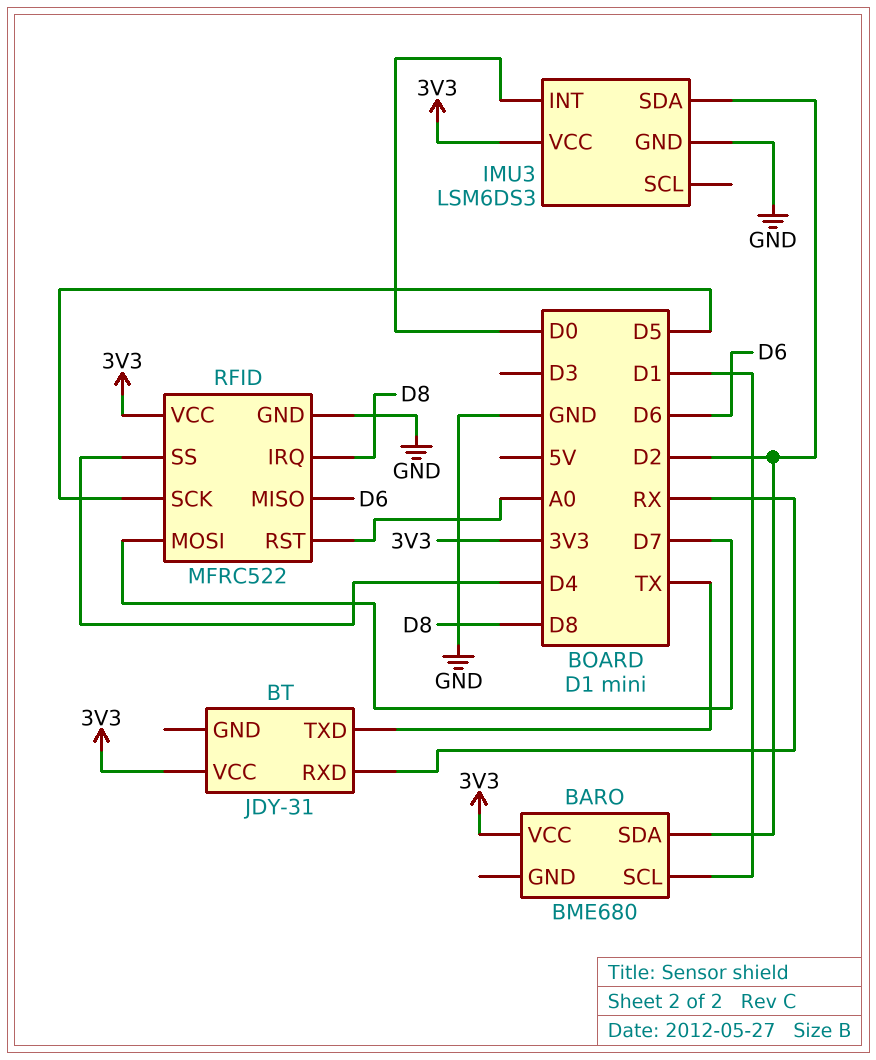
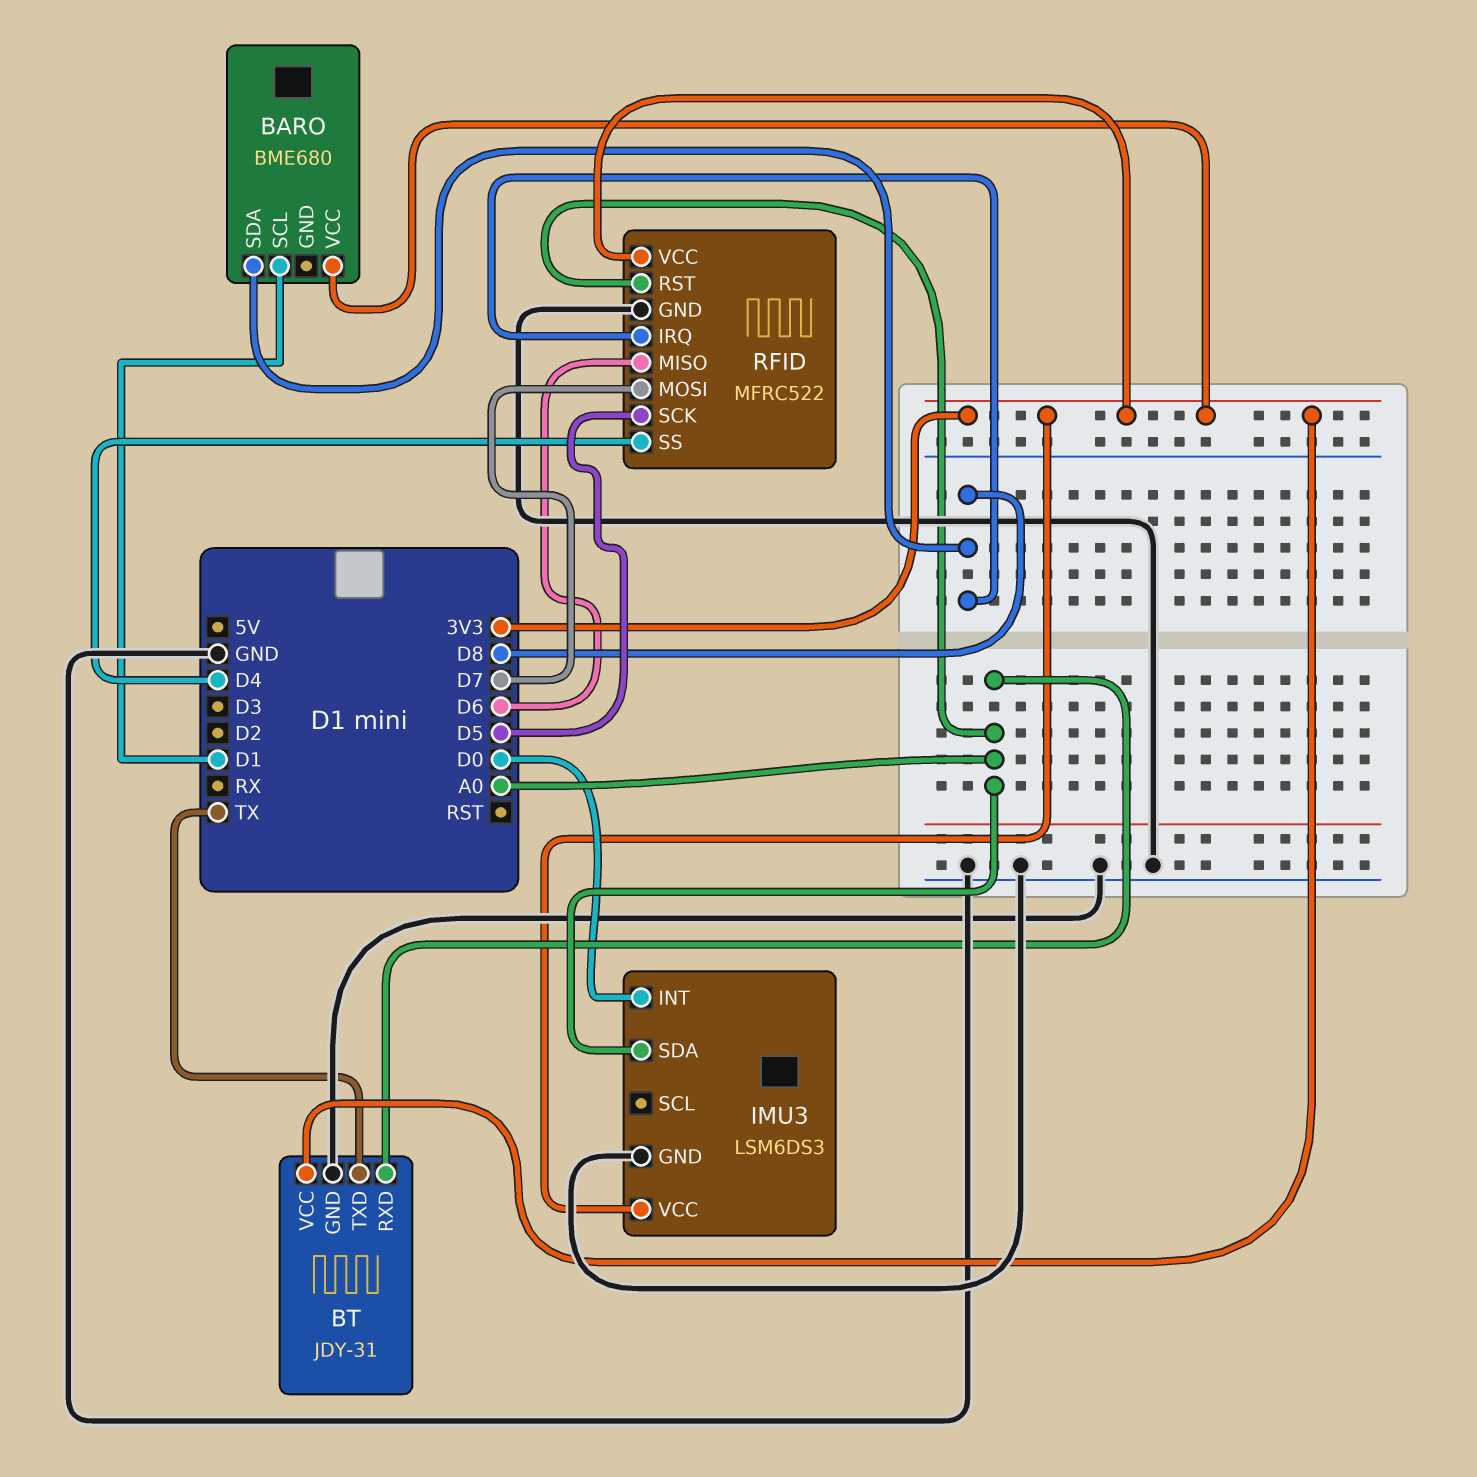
BARO pin SDA: D2 -> D8
BT pin GND: none -> GND
BT pin RXD: RX -> A0
IMU3 pin SDA: D2 -> A0

